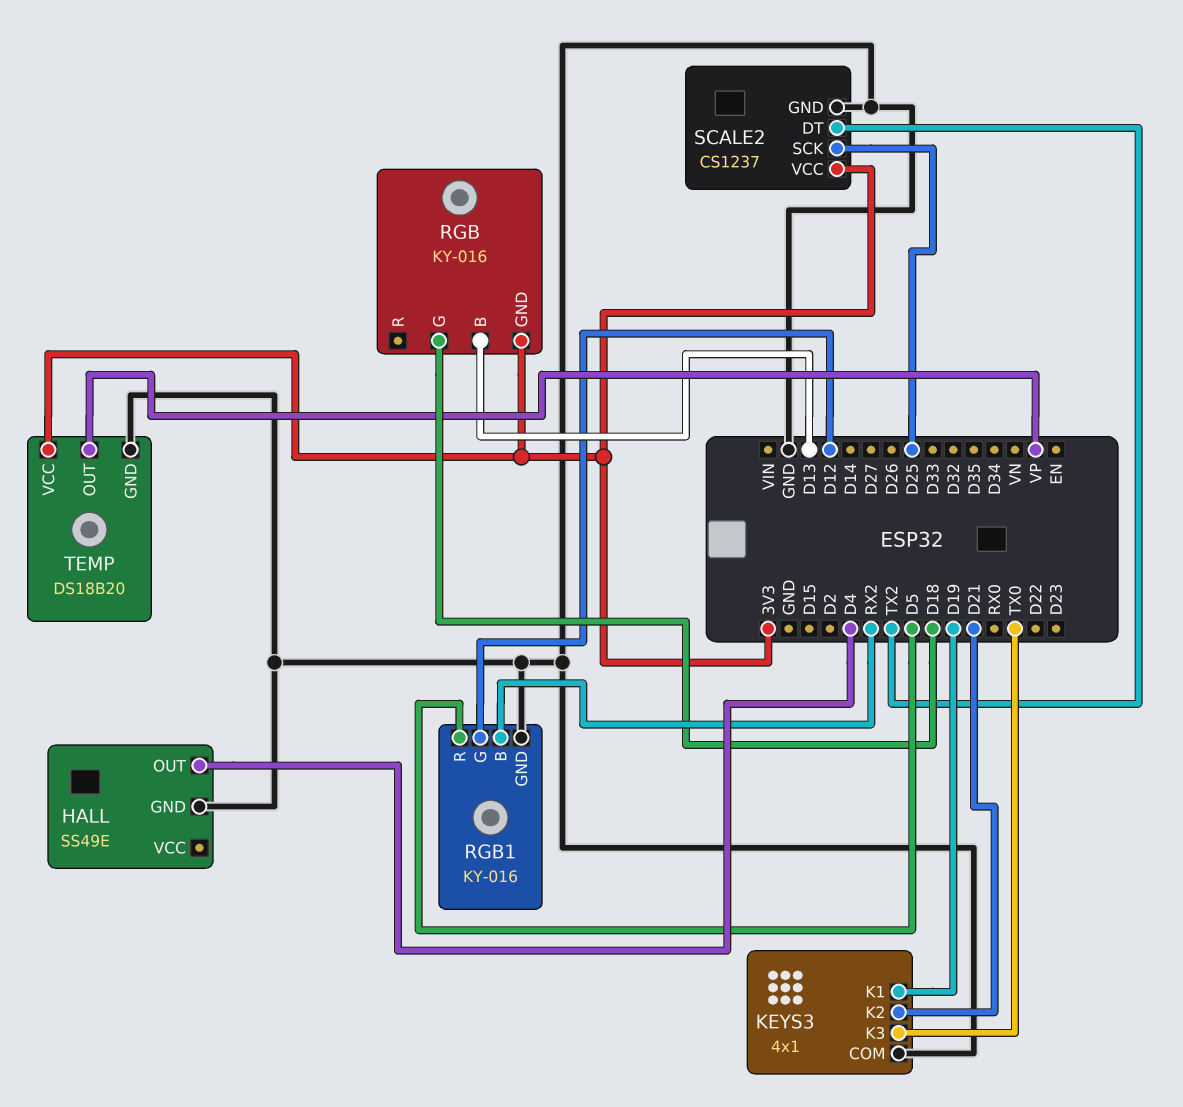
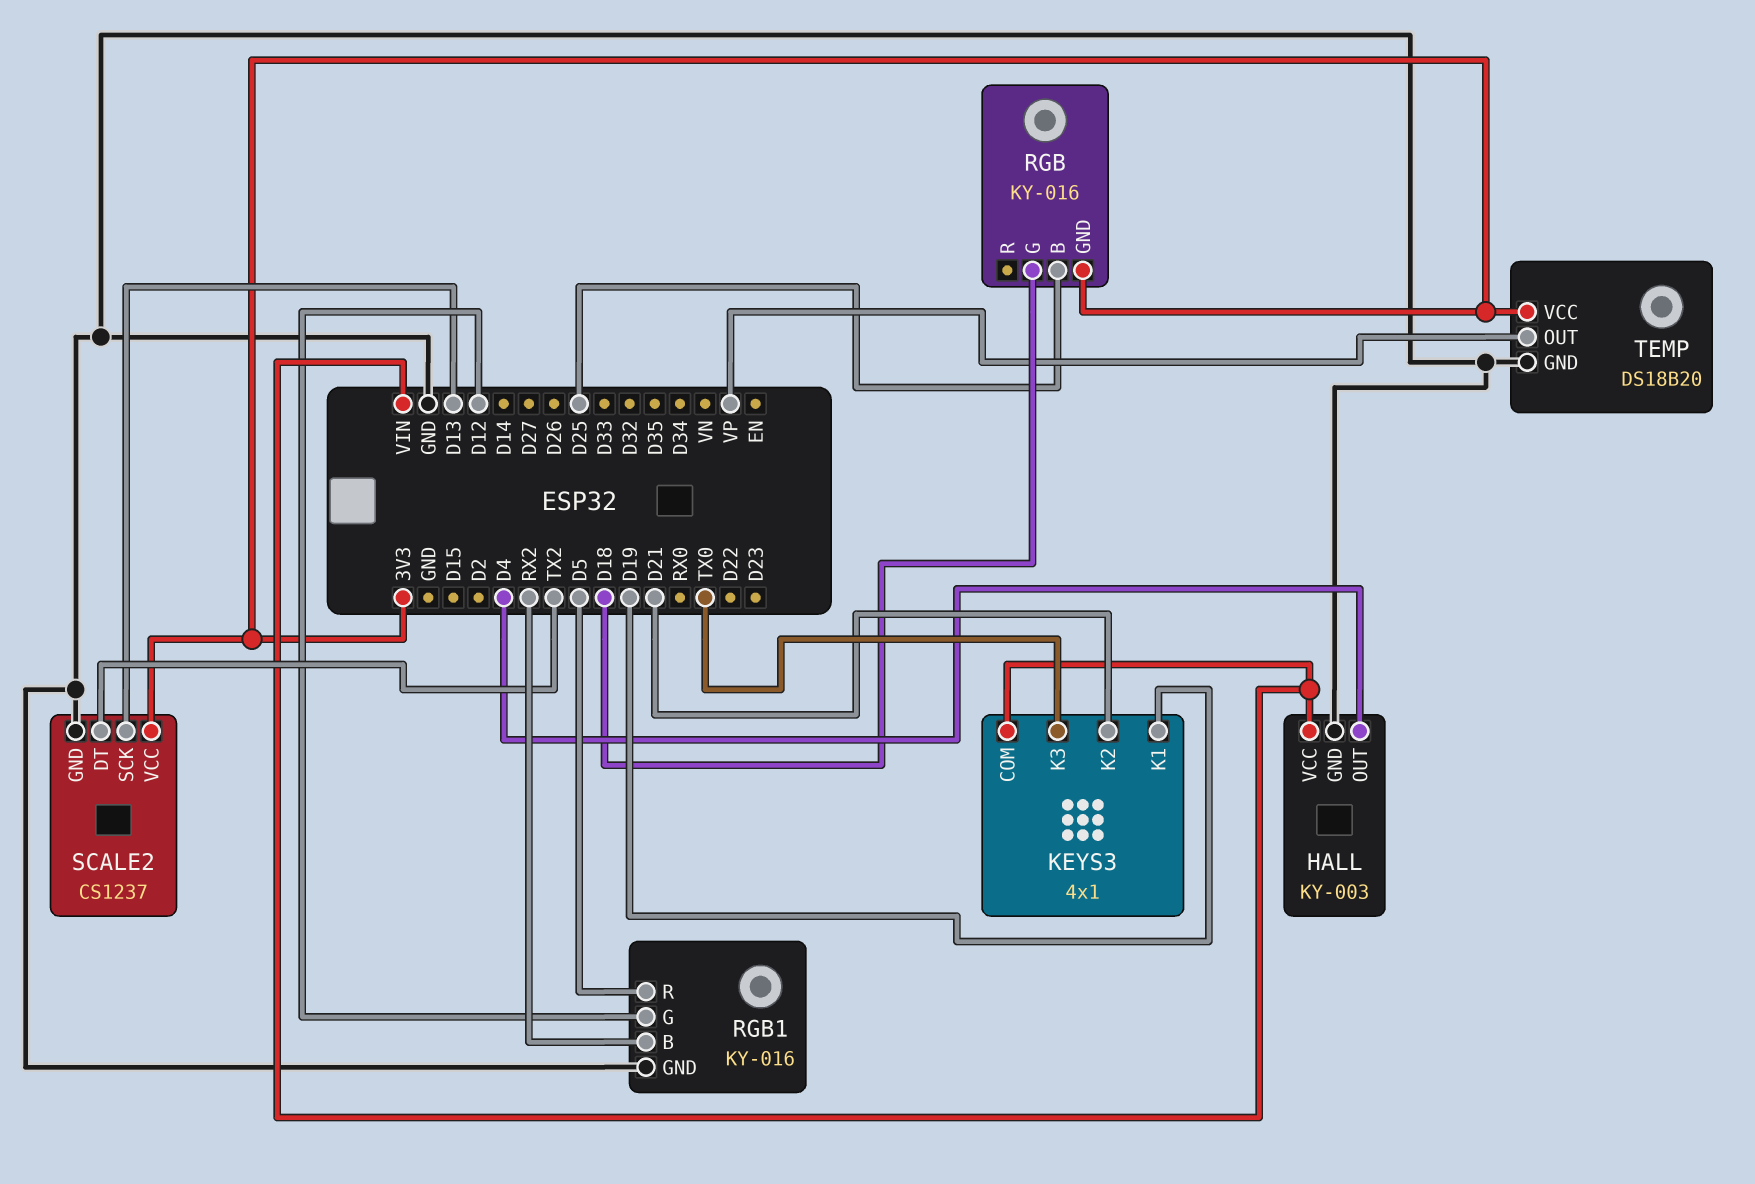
HALL: SS49E -> KY-003
HALL pin VCC: none -> VIN
KEYS3 pin COM: GND -> VIN
RGB pin B: D13 -> D25
SCALE2 pin SCK: D25 -> D13

